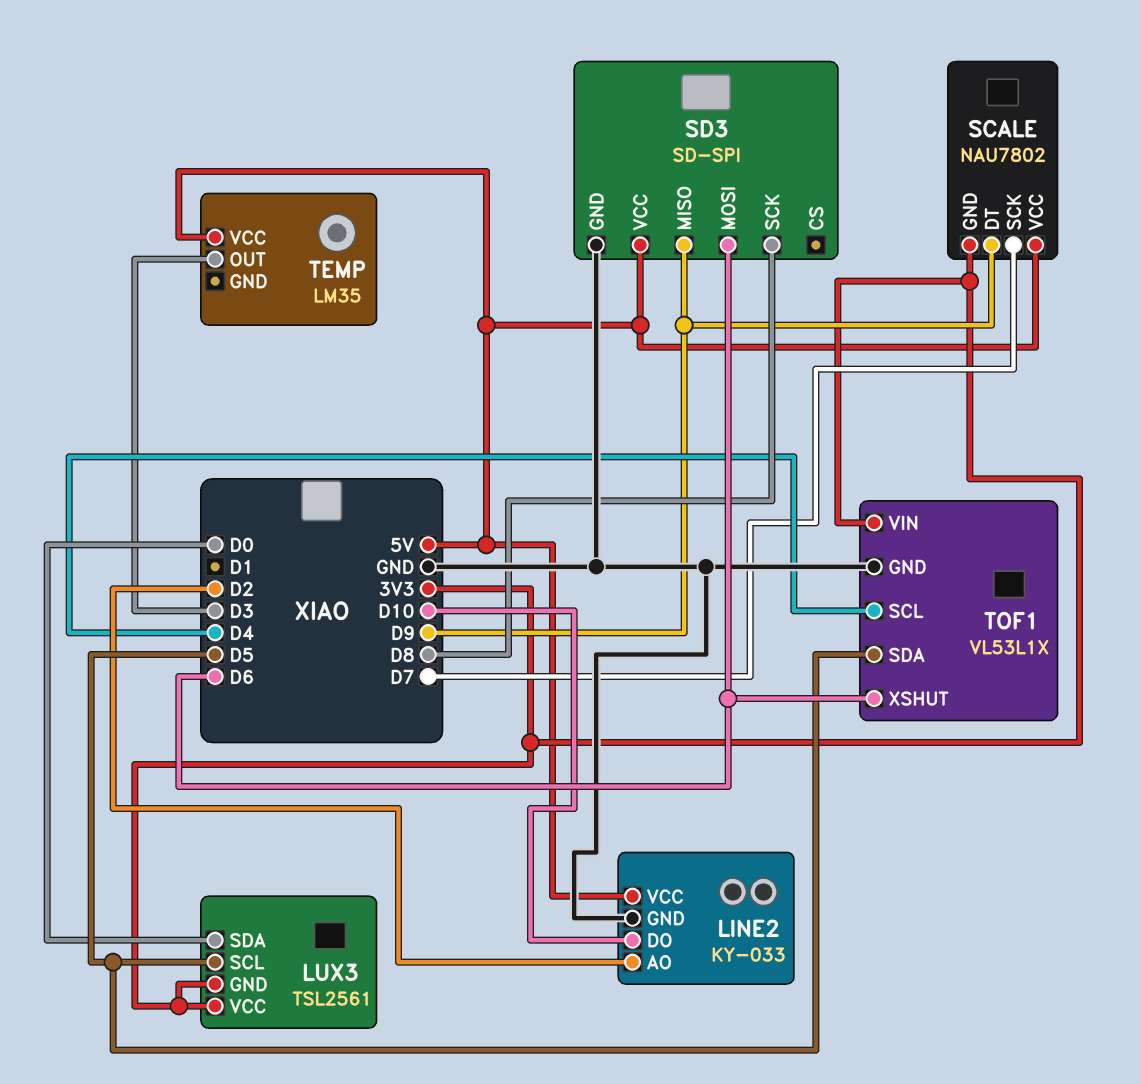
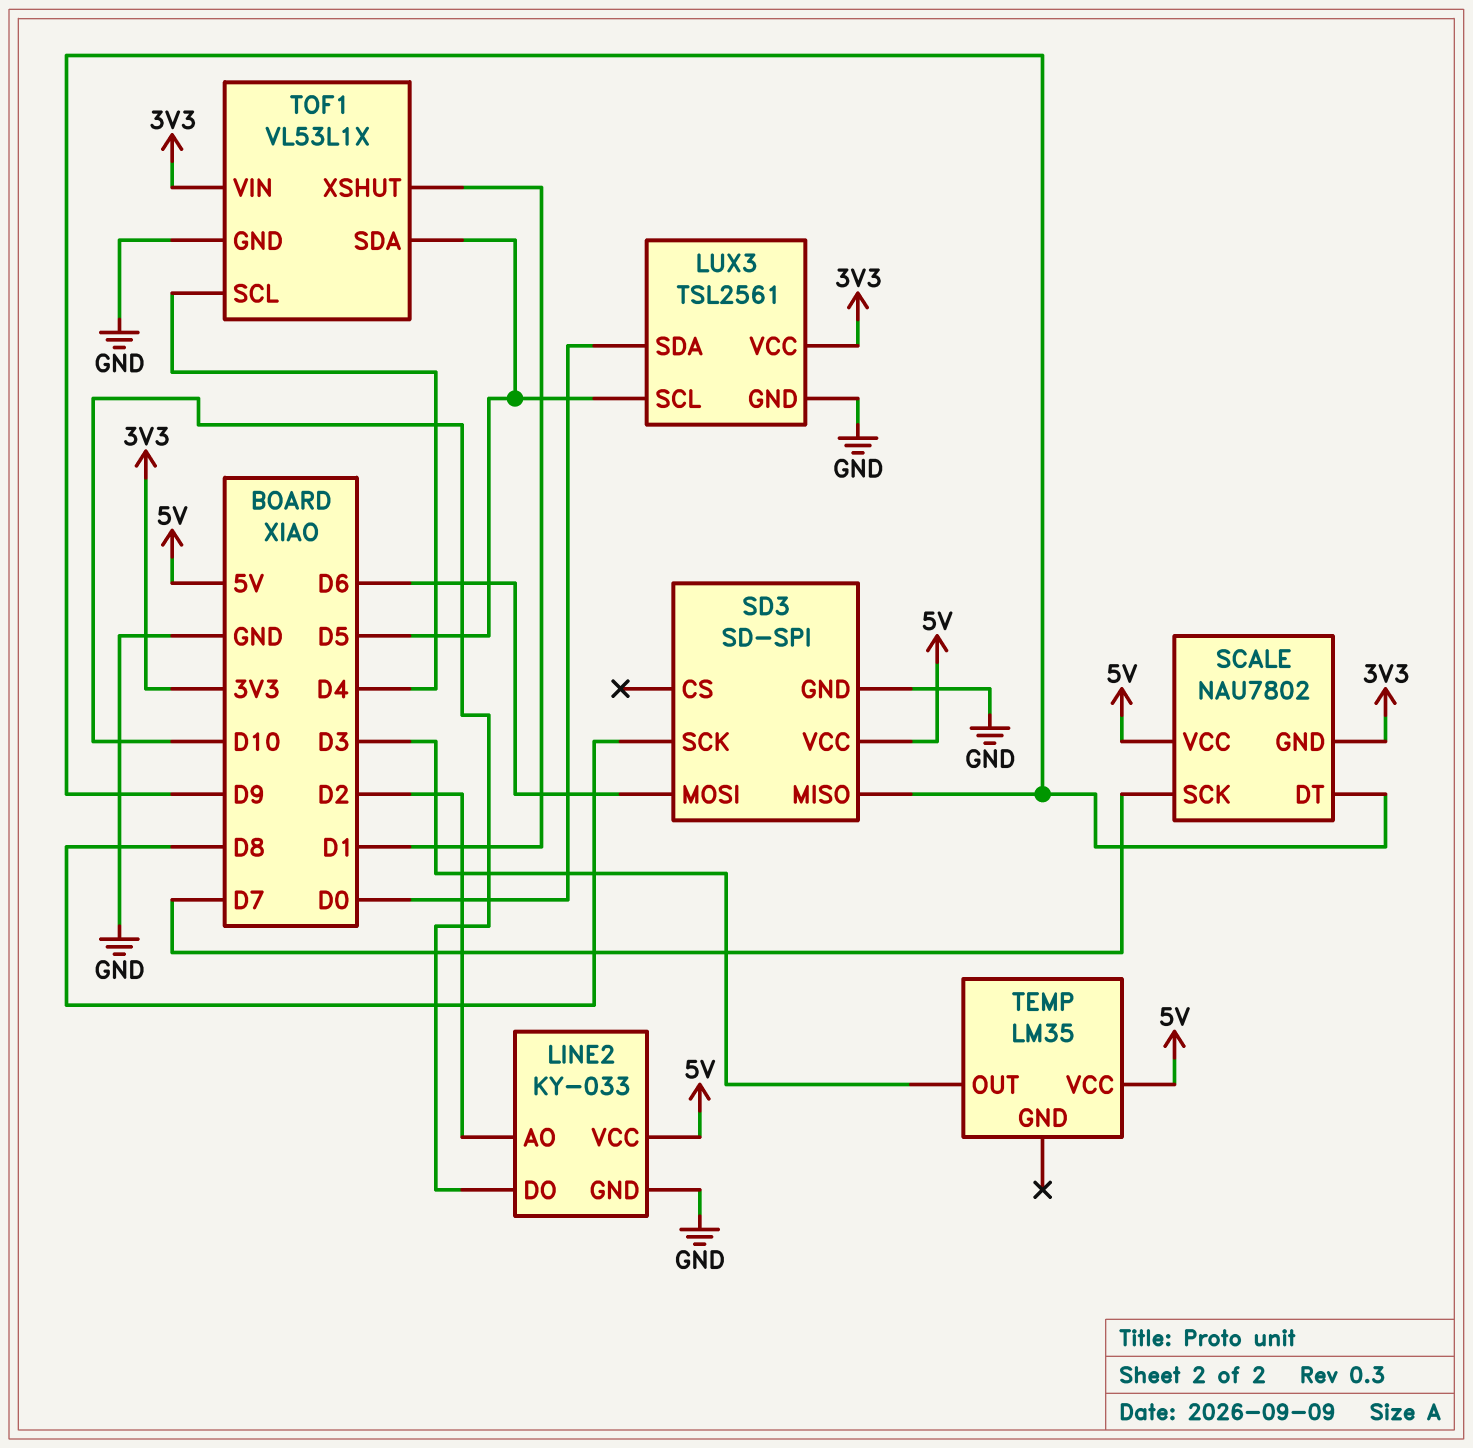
LUX3 pin GND: 3V3 -> GND
TOF1 pin XSHUT: D6 -> D1

